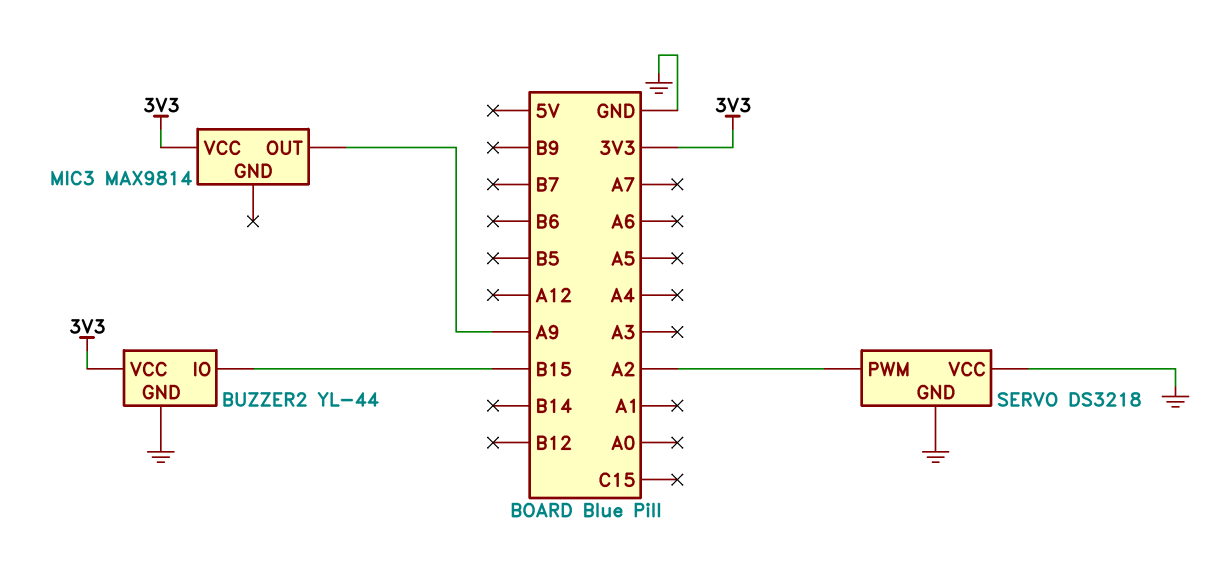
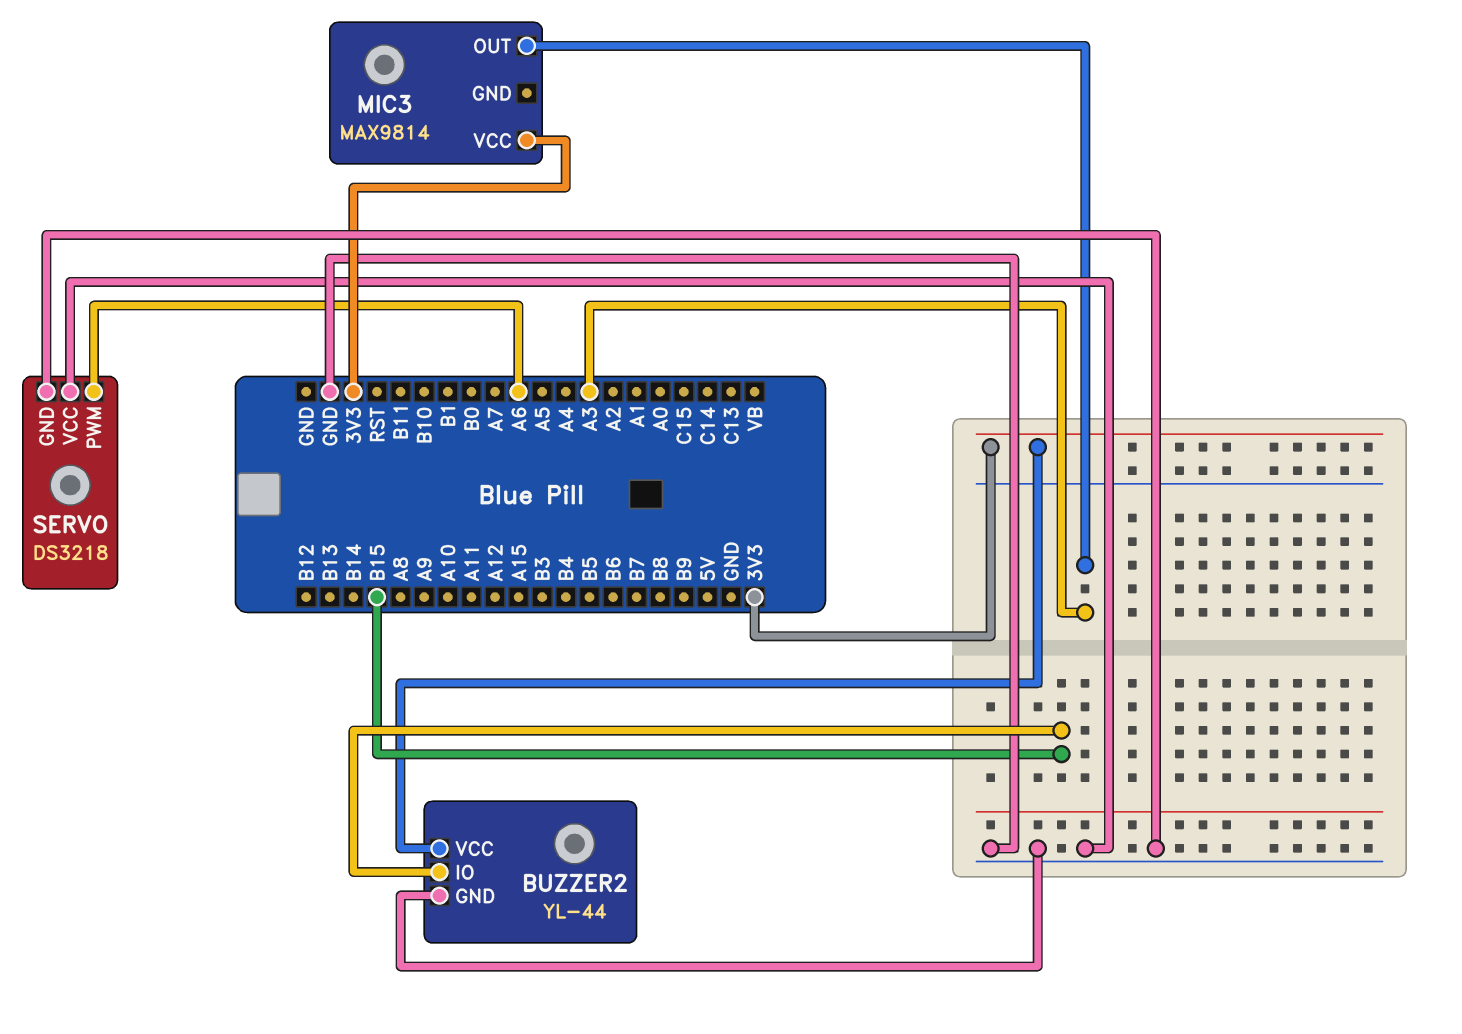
MIC3 pin OUT: A9 -> A3
SERVO pin PWM: A2 -> A6

